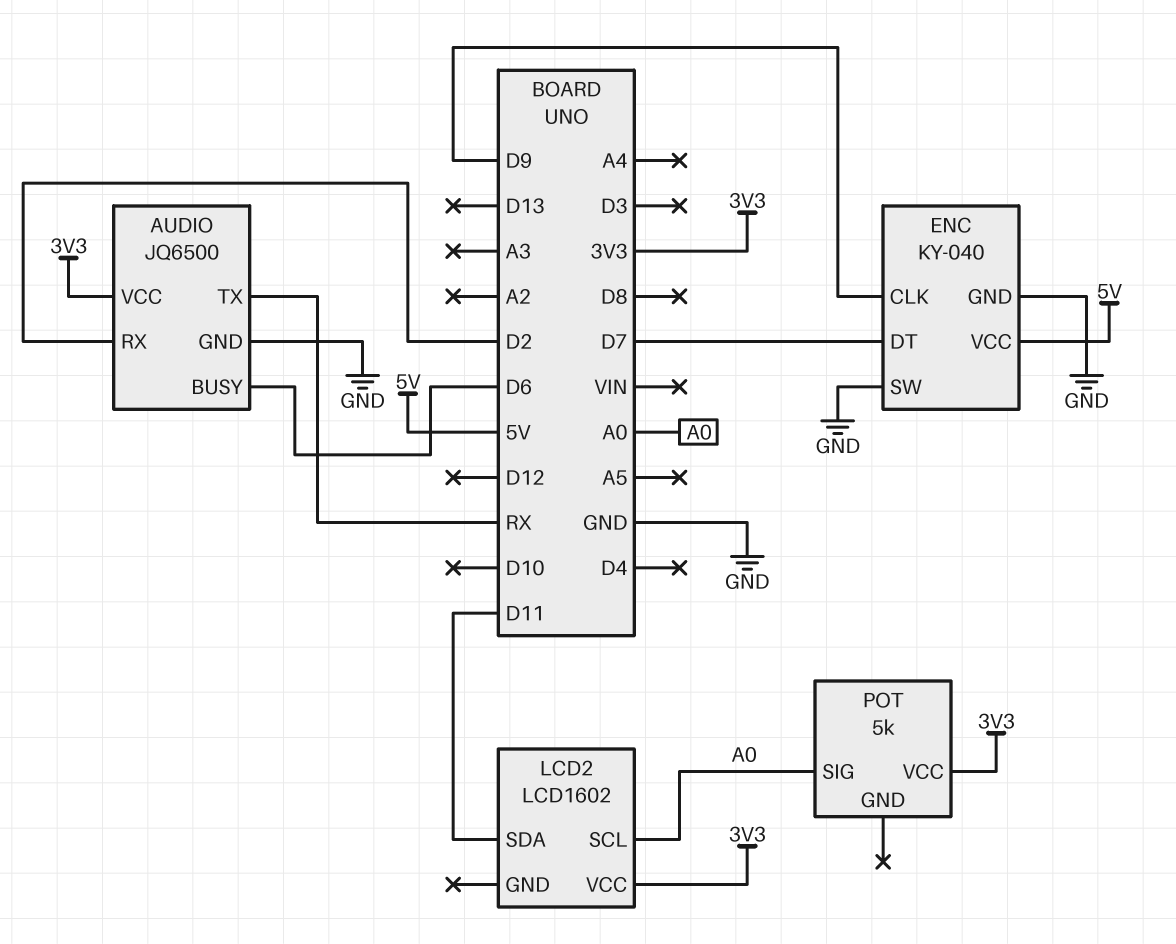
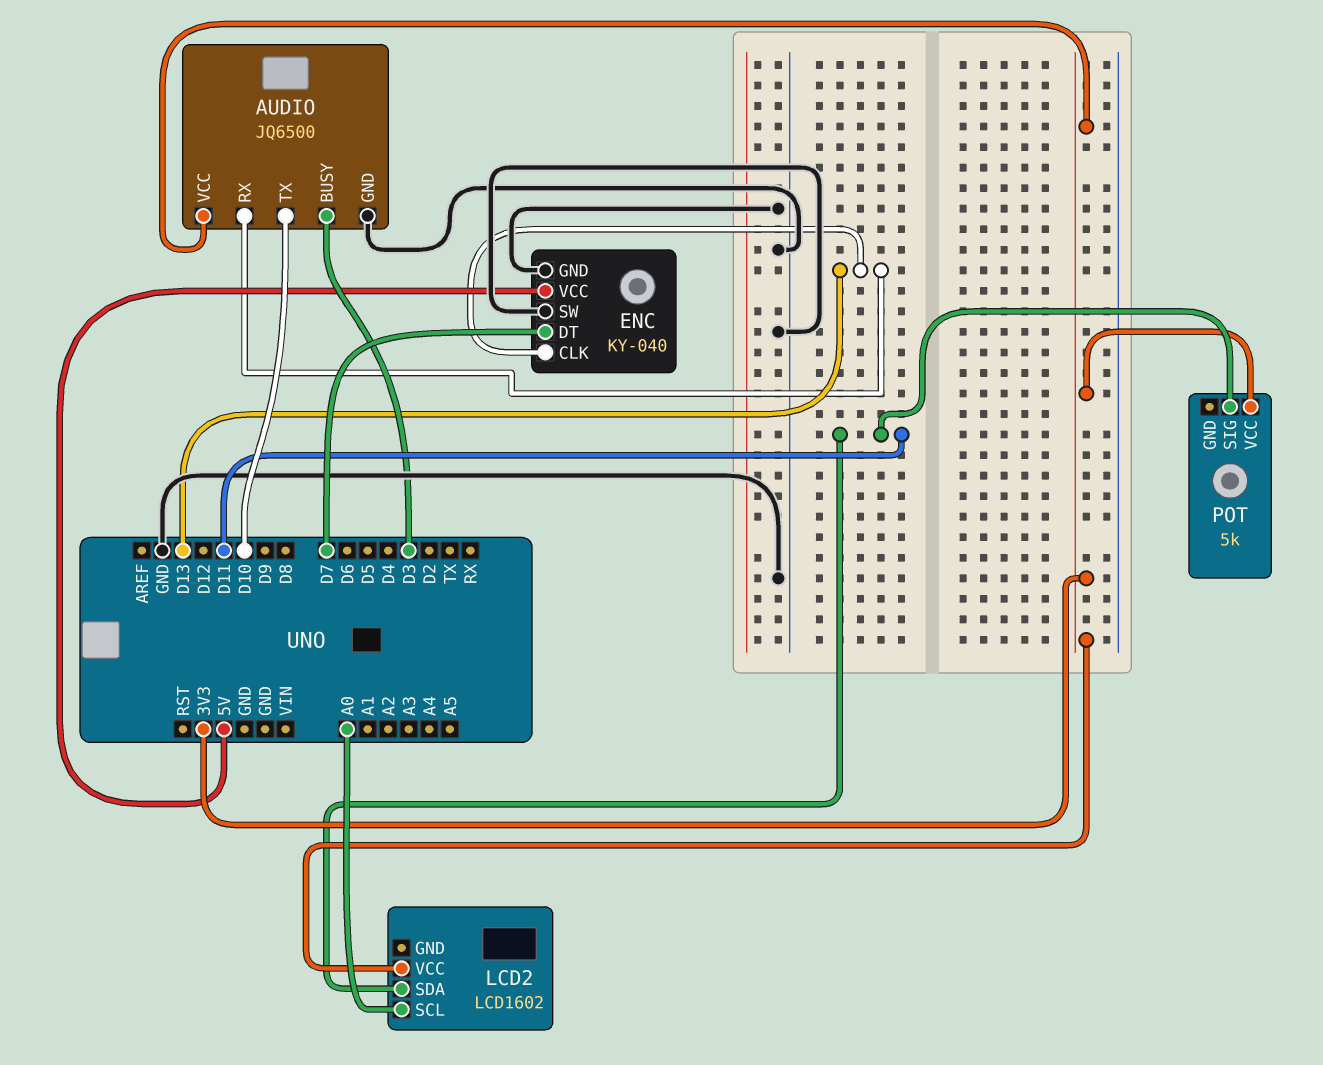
AUDIO pin BUSY: D6 -> D3
AUDIO pin RX: D2 -> D13
AUDIO pin TX: RX -> D10
ENC pin CLK: D9 -> D13
POT pin SIG: A0 -> D11

